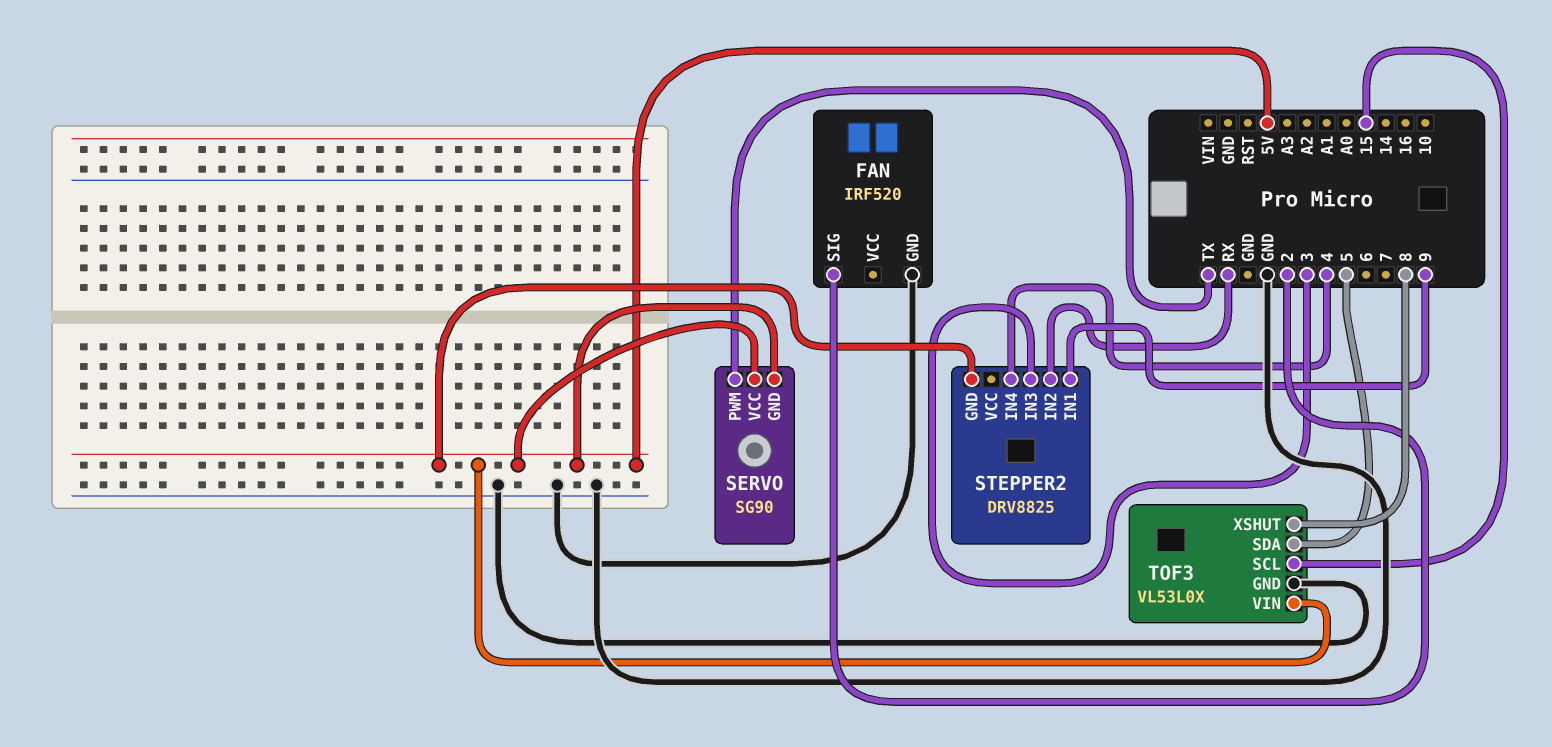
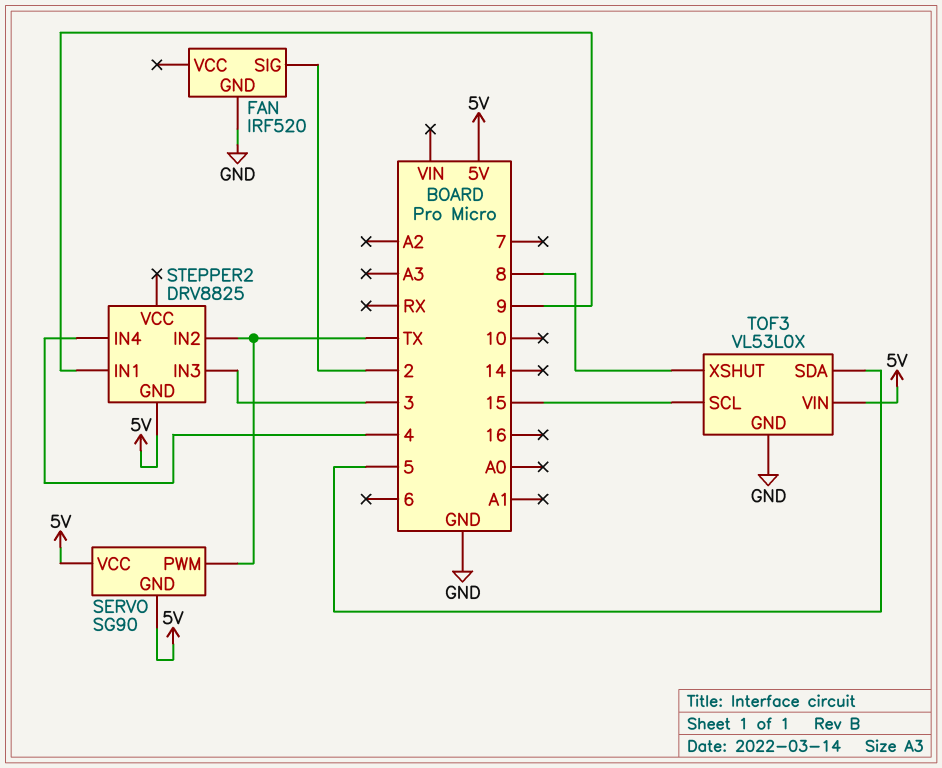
STEPPER2 pin IN2: RX -> TX

